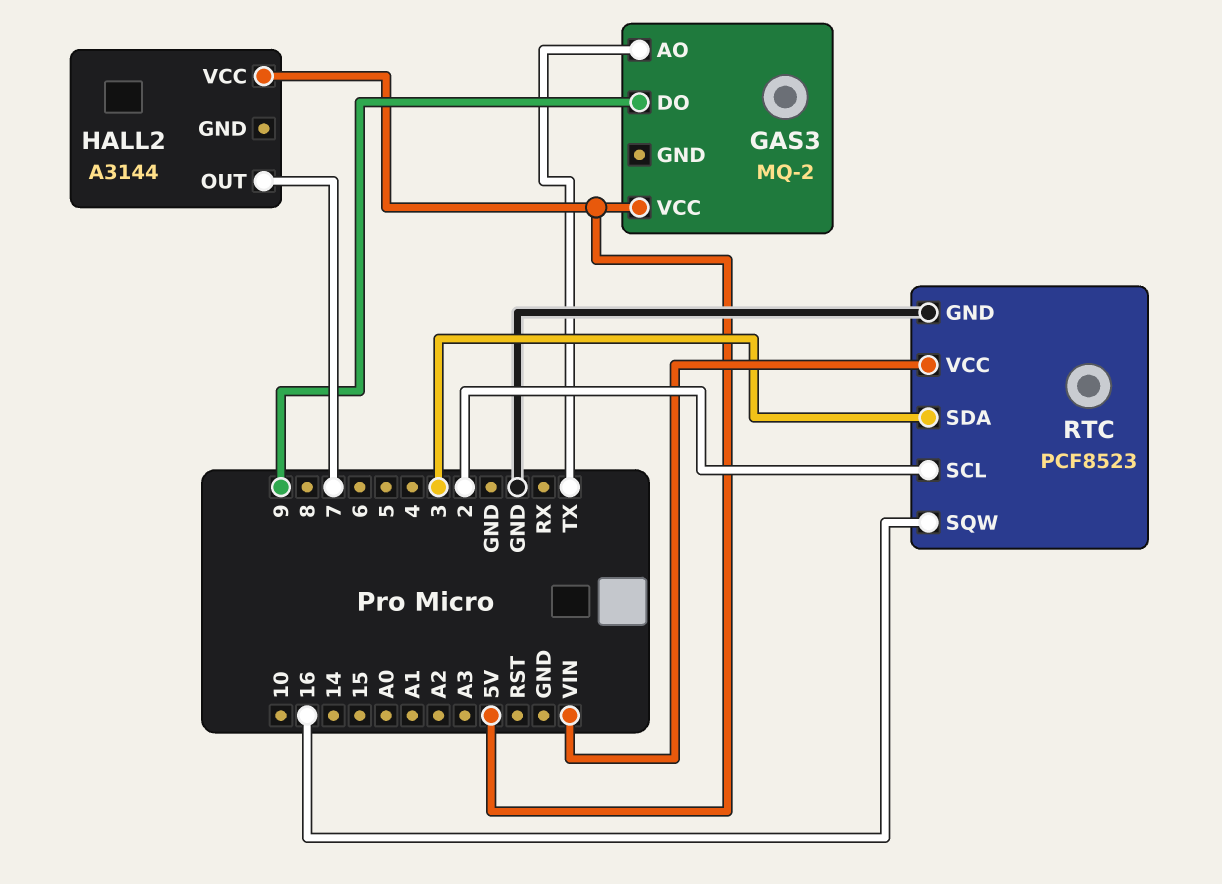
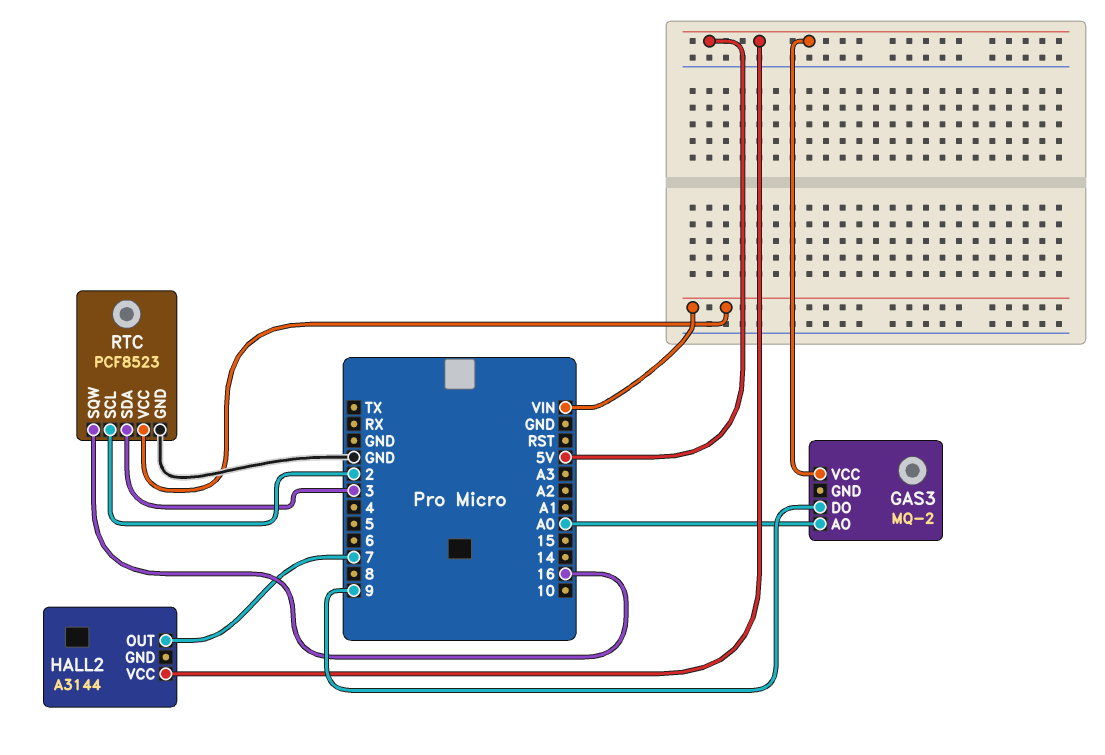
GAS3 pin AO: TX -> A0

